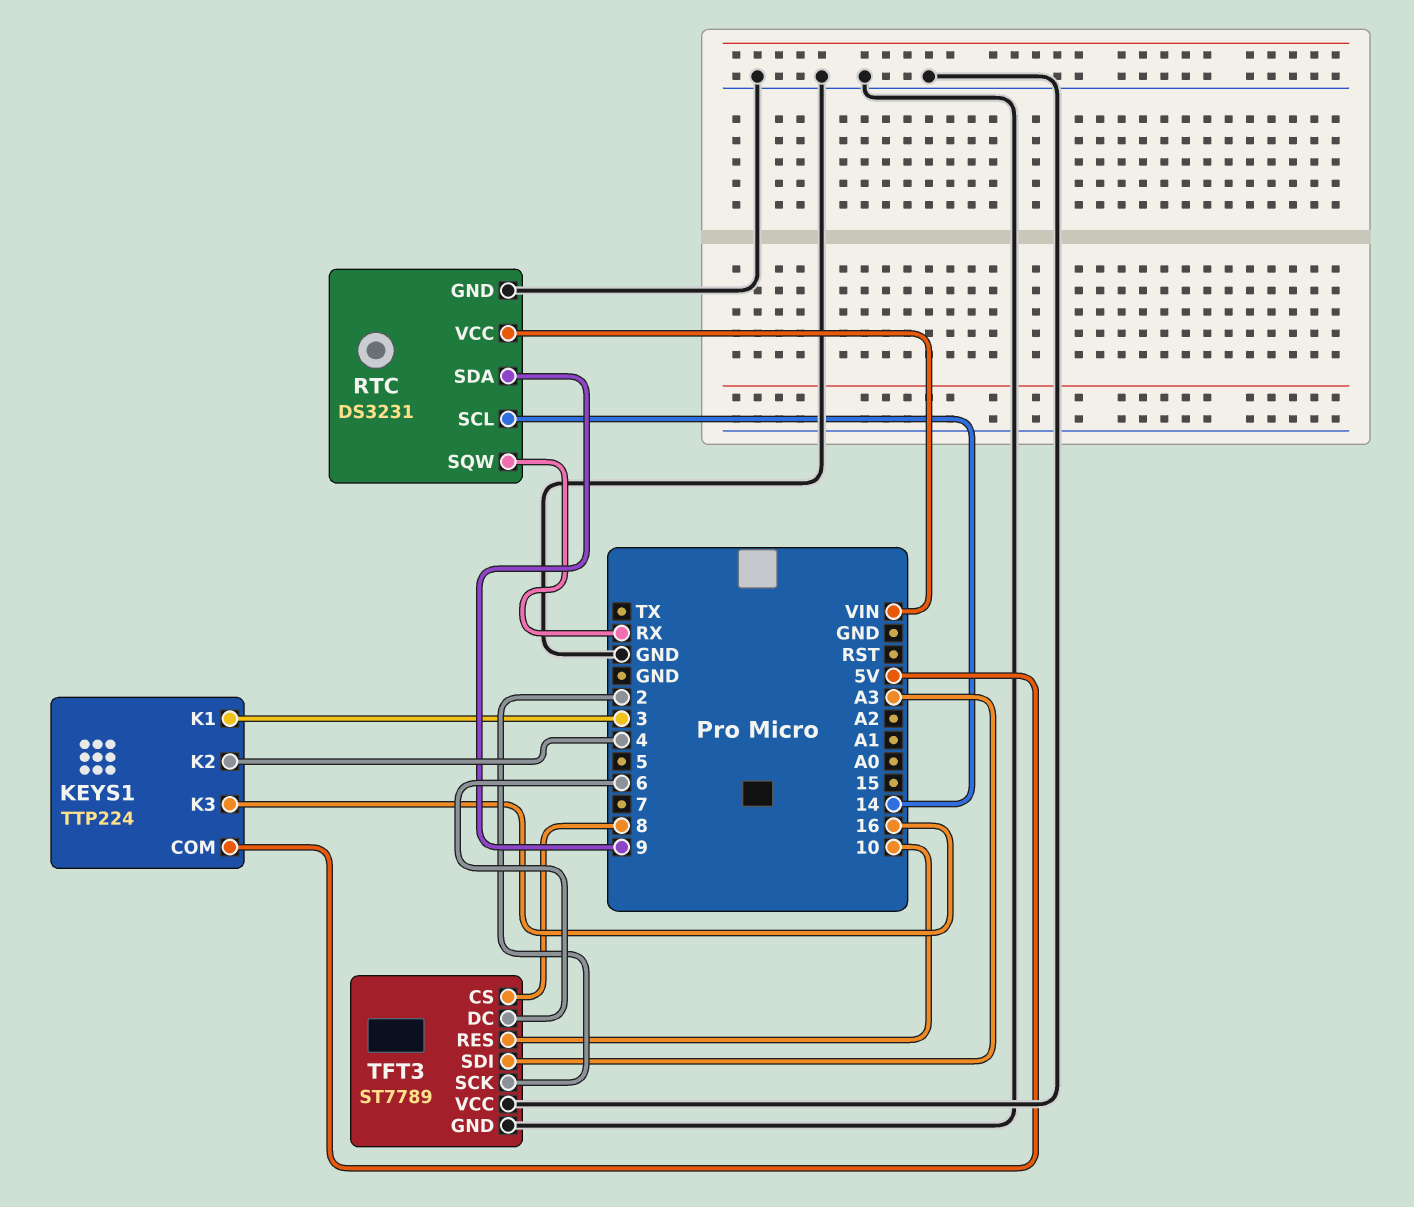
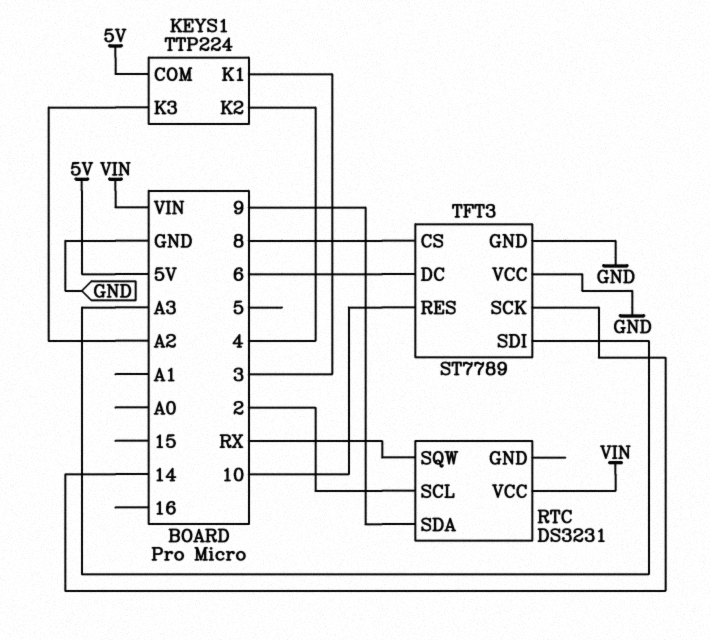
KEYS1 pin K3: 16 -> A2
RTC pin GND: GND -> none
RTC pin SCL: 14 -> 2
TFT3 pin SCK: 2 -> 14

